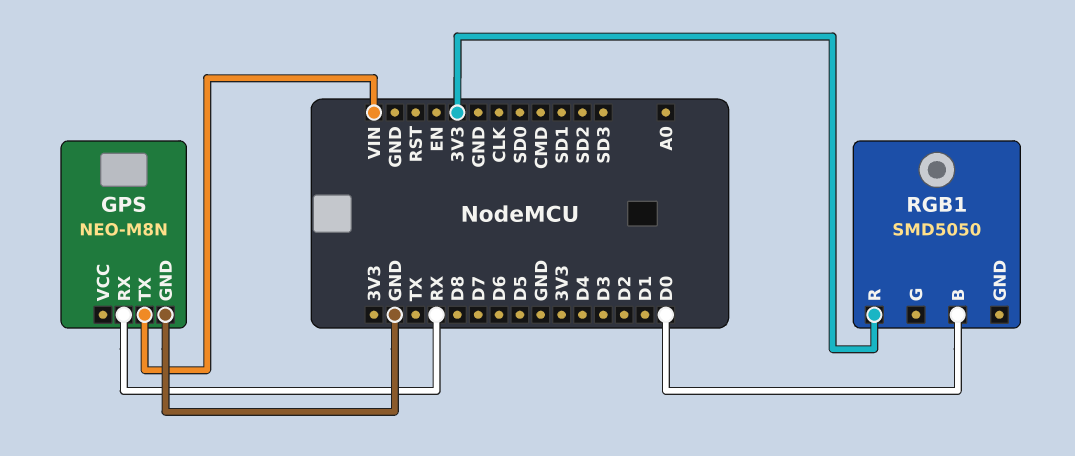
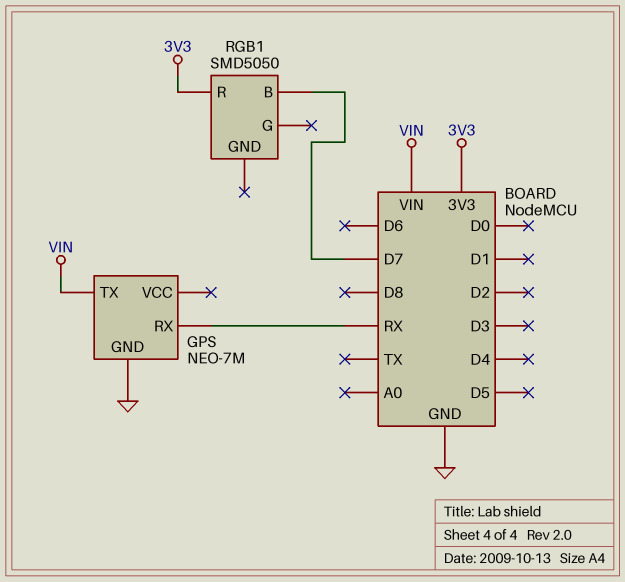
GPS: NEO-M8N -> NEO-7M
RGB1 pin B: D0 -> D7

